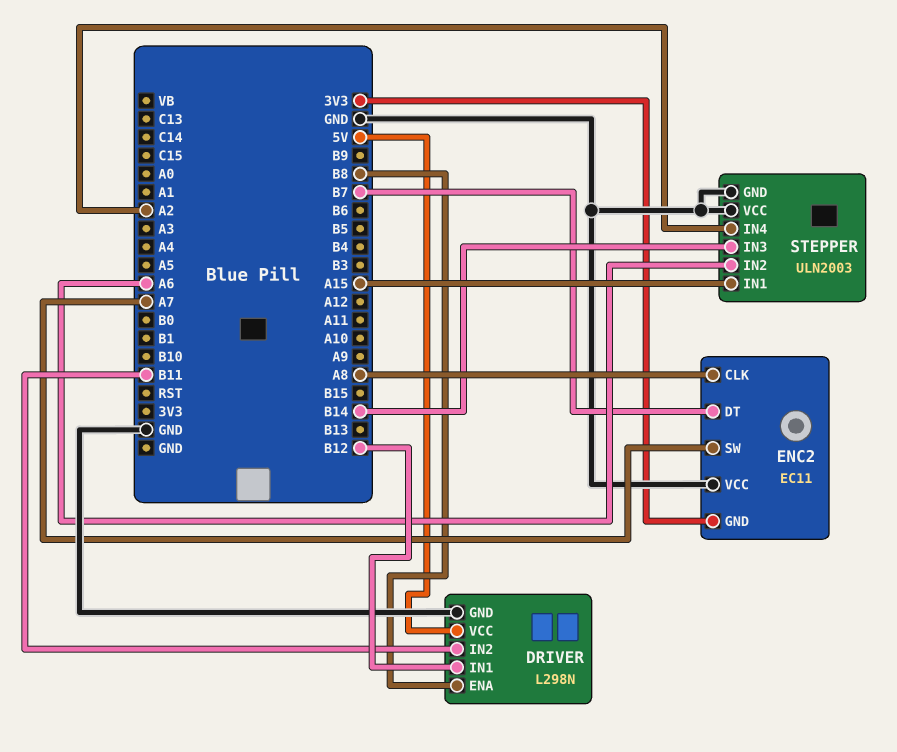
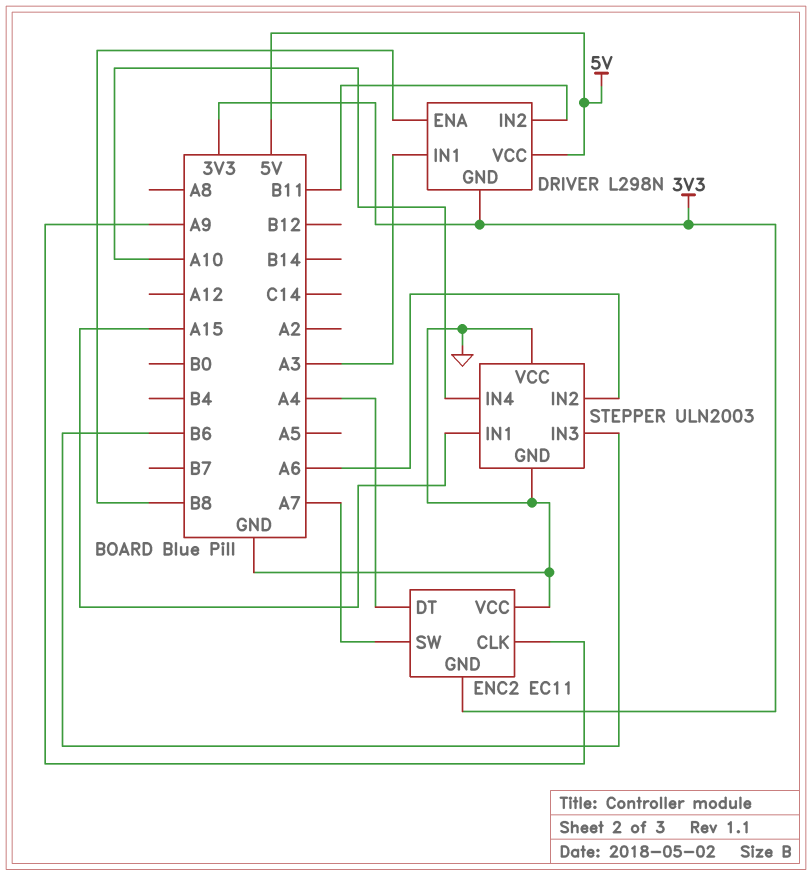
DRIVER pin GND: GND -> 3V3
DRIVER pin IN1: B12 -> A3
ENC2 pin CLK: A8 -> A9
ENC2 pin DT: B7 -> A4
STEPPER pin IN3: B14 -> B6
STEPPER pin IN4: A2 -> A10

